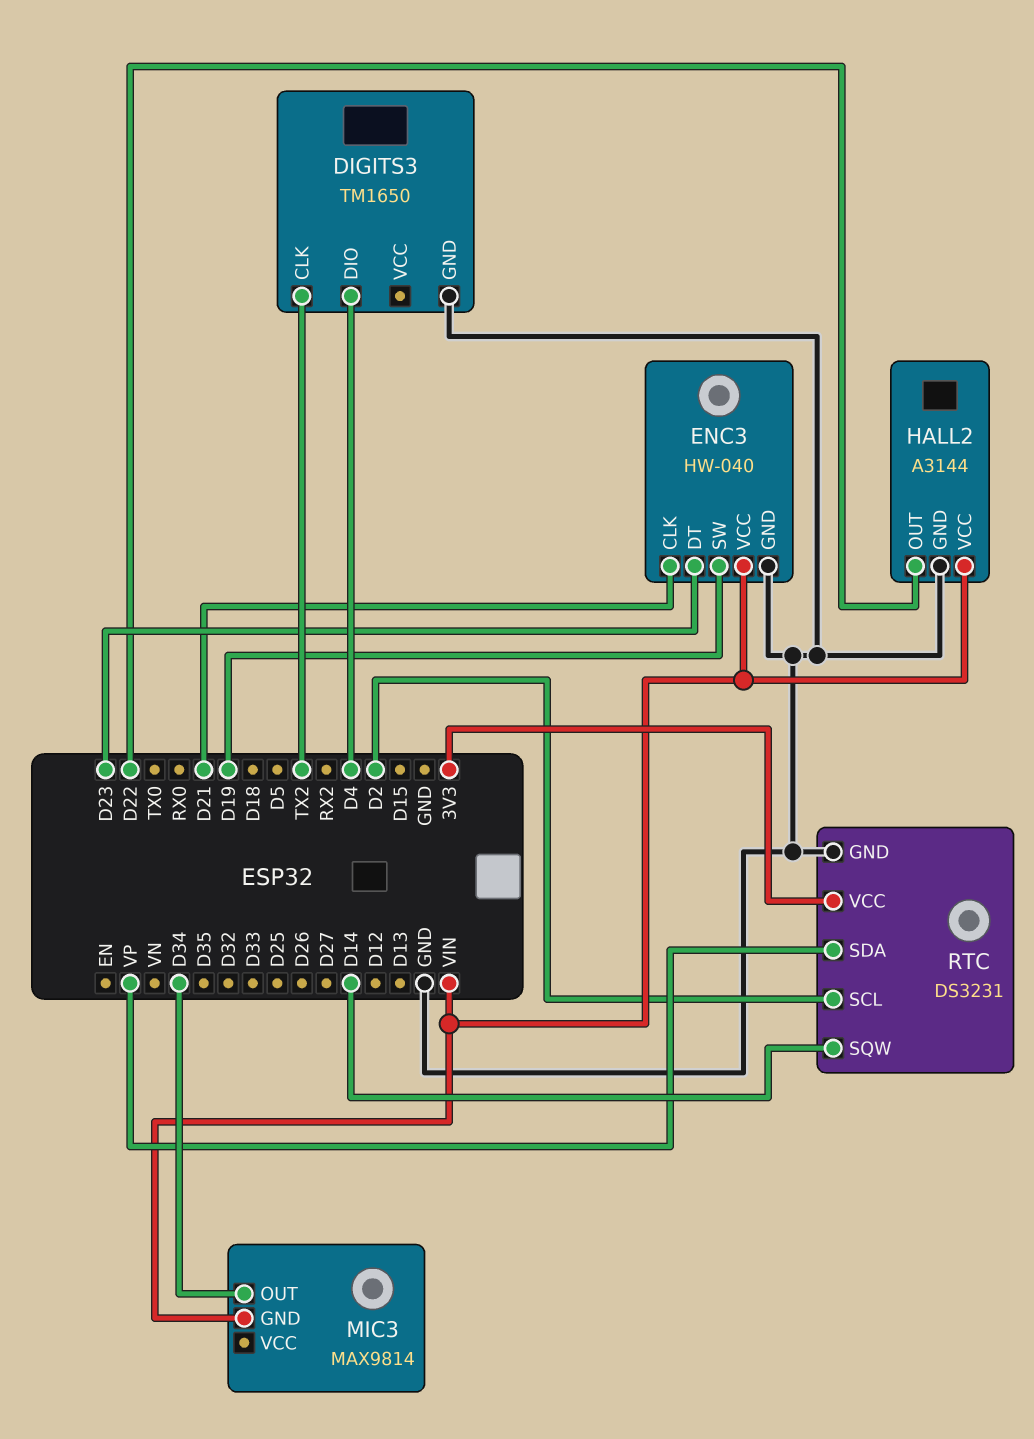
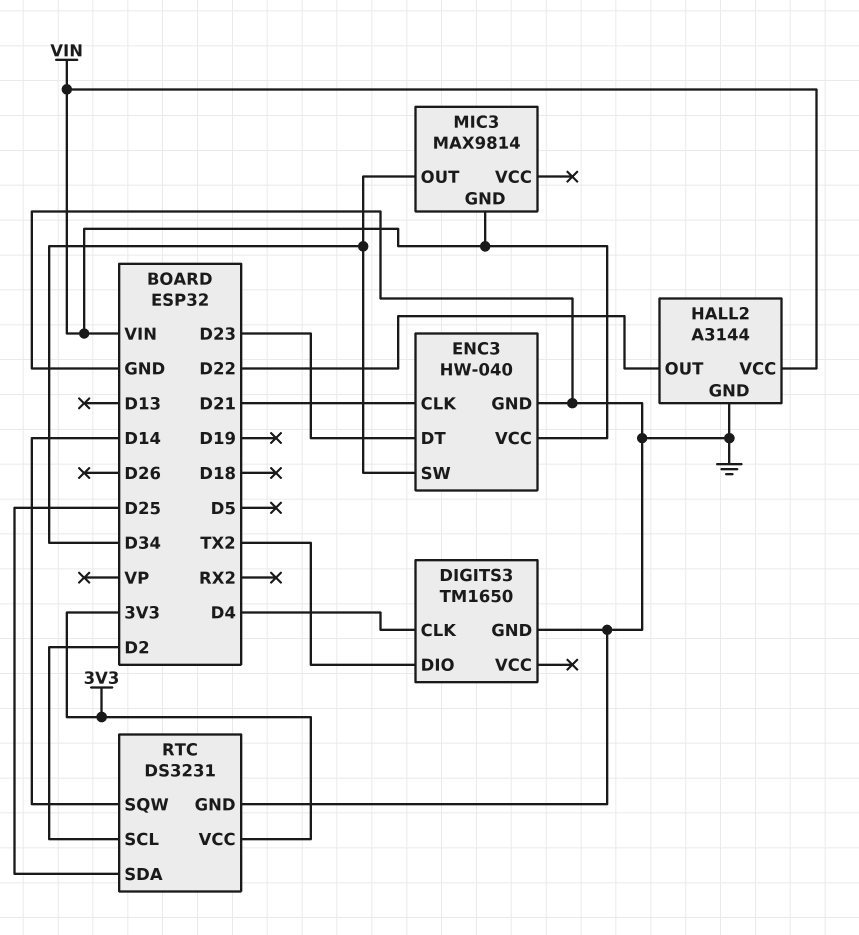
DIGITS3 pin CLK: TX2 -> D4
DIGITS3 pin DIO: D4 -> TX2
ENC3 pin SW: D19 -> D34
RTC pin SDA: VP -> D25

